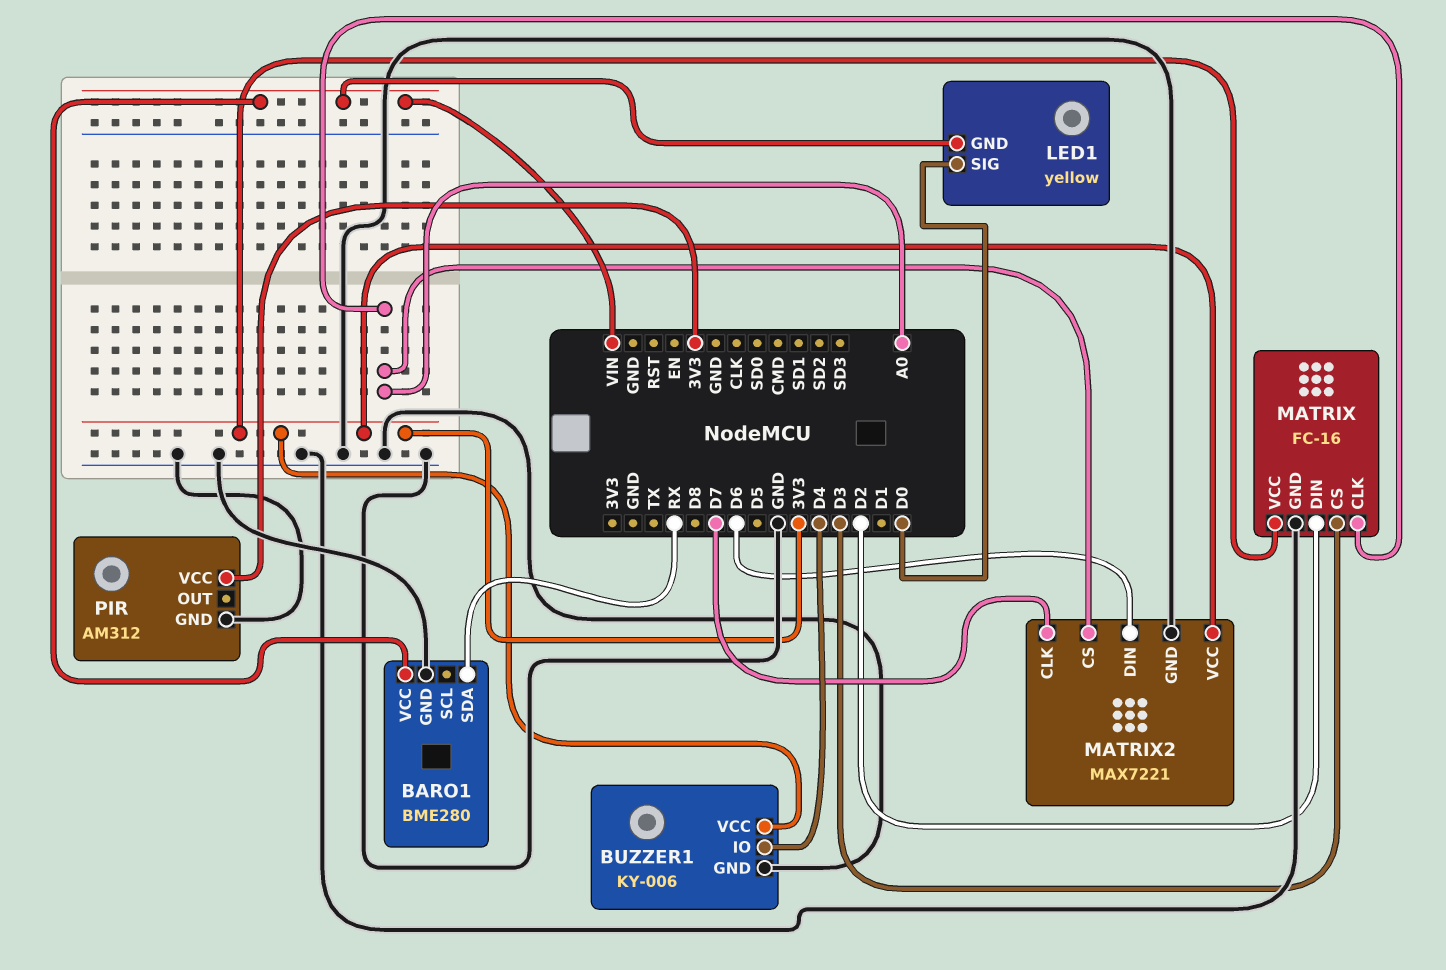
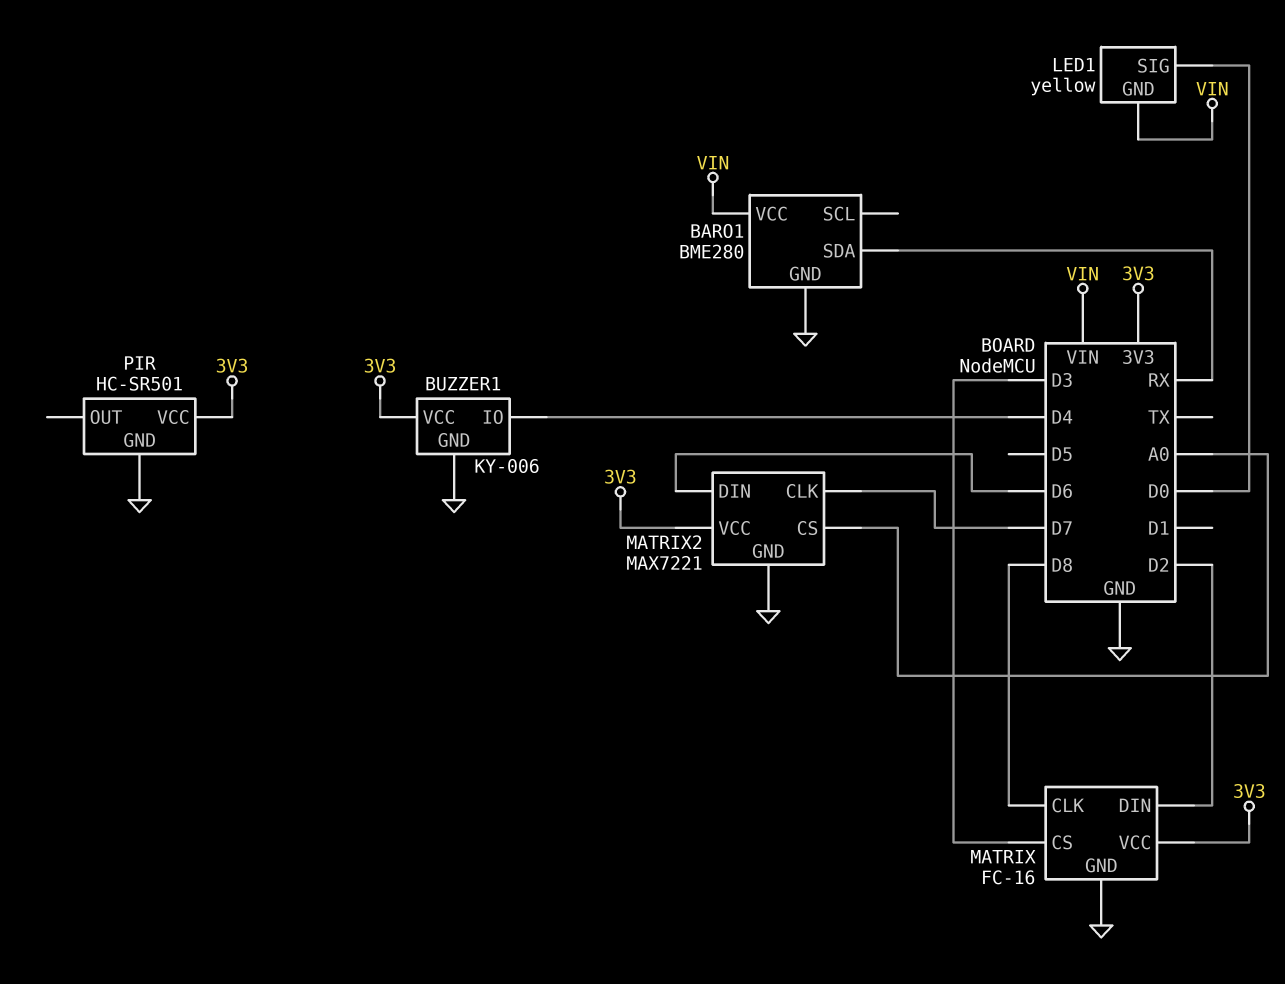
MATRIX pin CLK: A0 -> D8
PIR: AM312 -> HC-SR501

